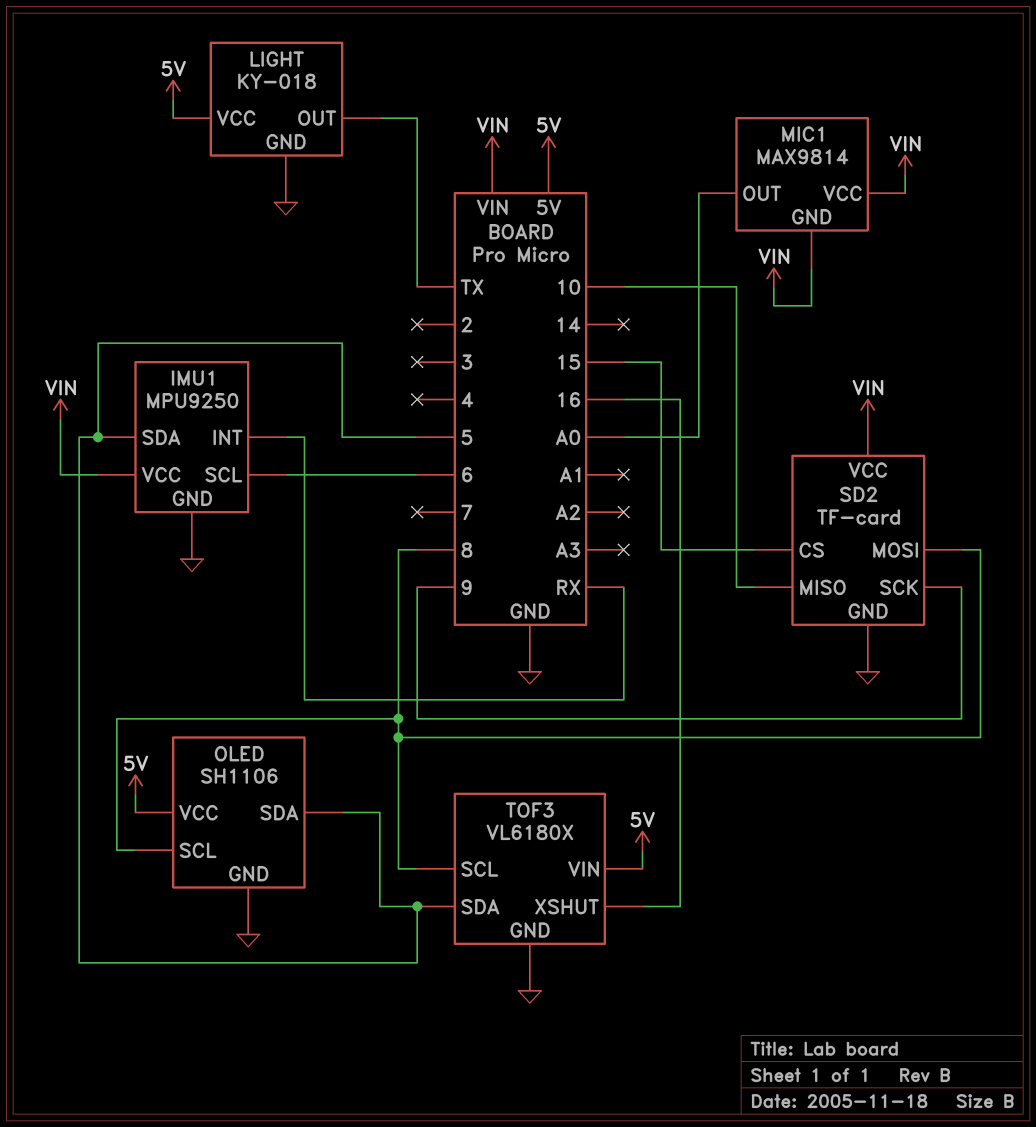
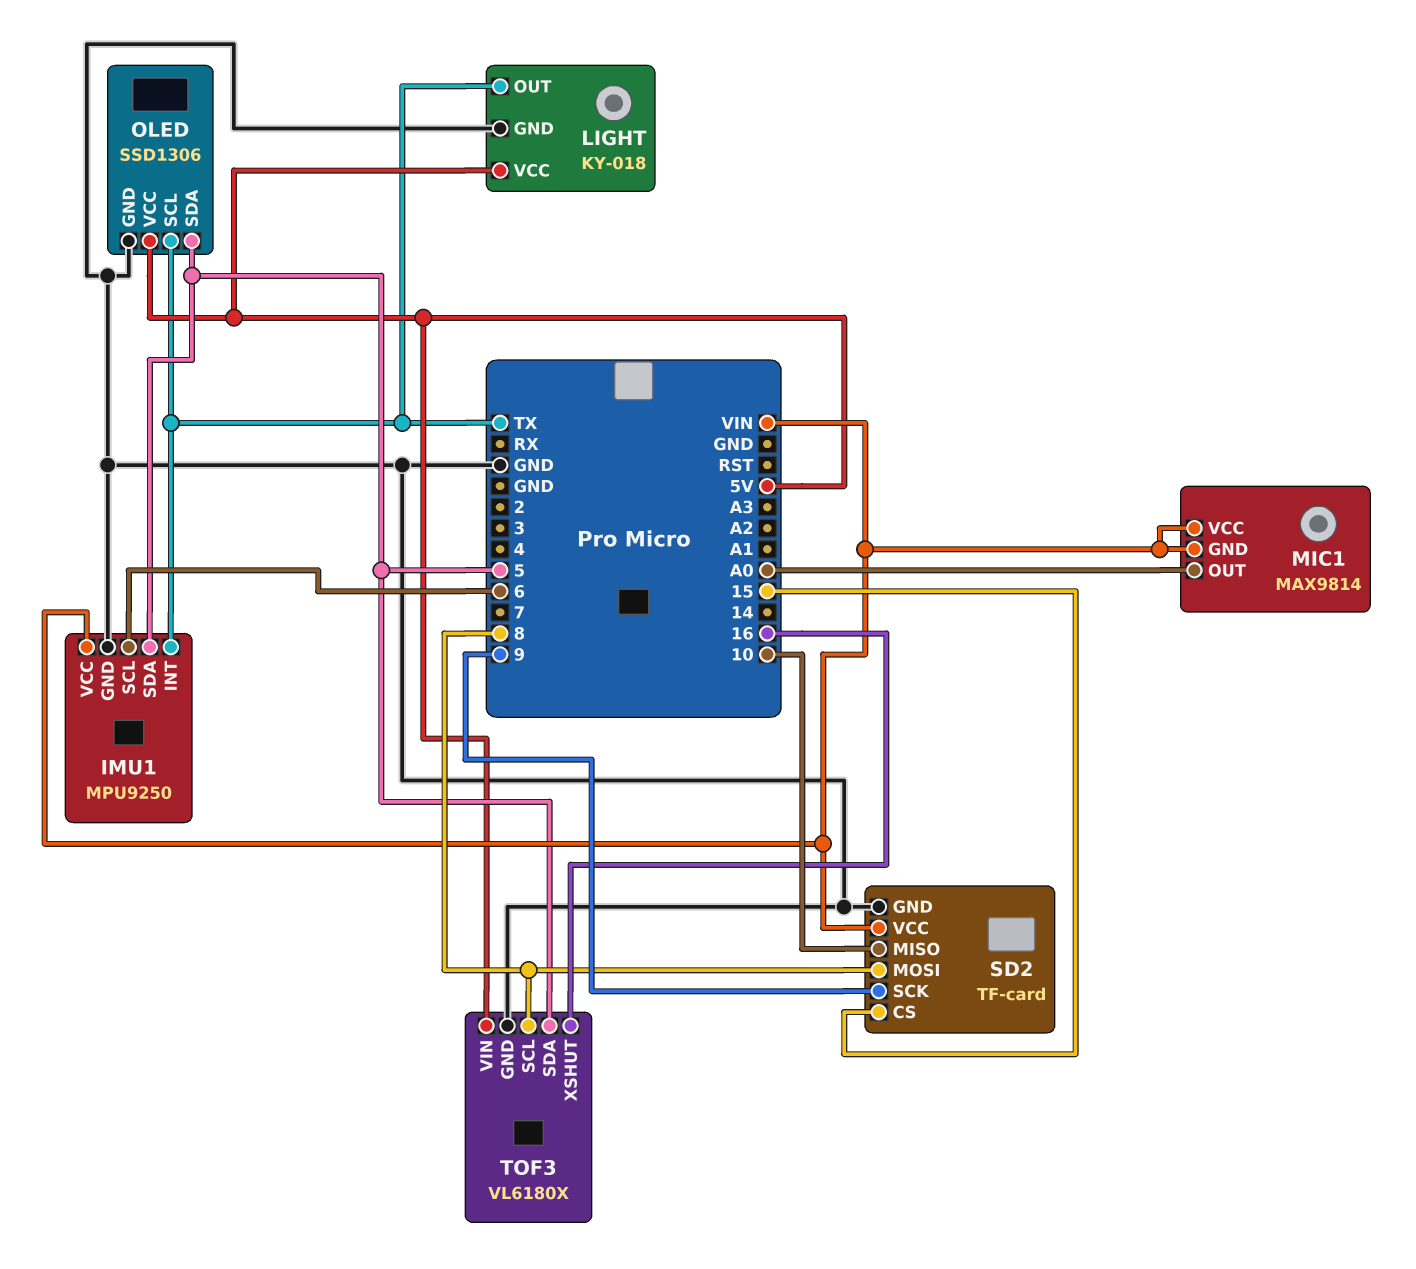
IMU1 pin INT: RX -> TX
OLED: SH1106 -> SSD1306
OLED pin SCL: 8 -> TX

